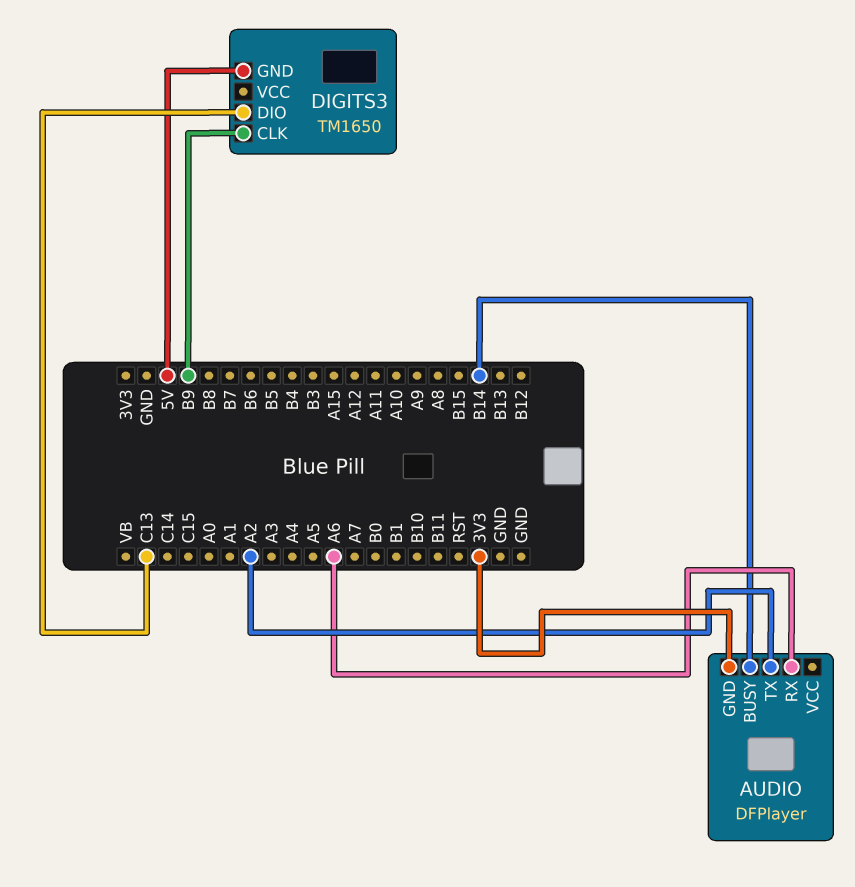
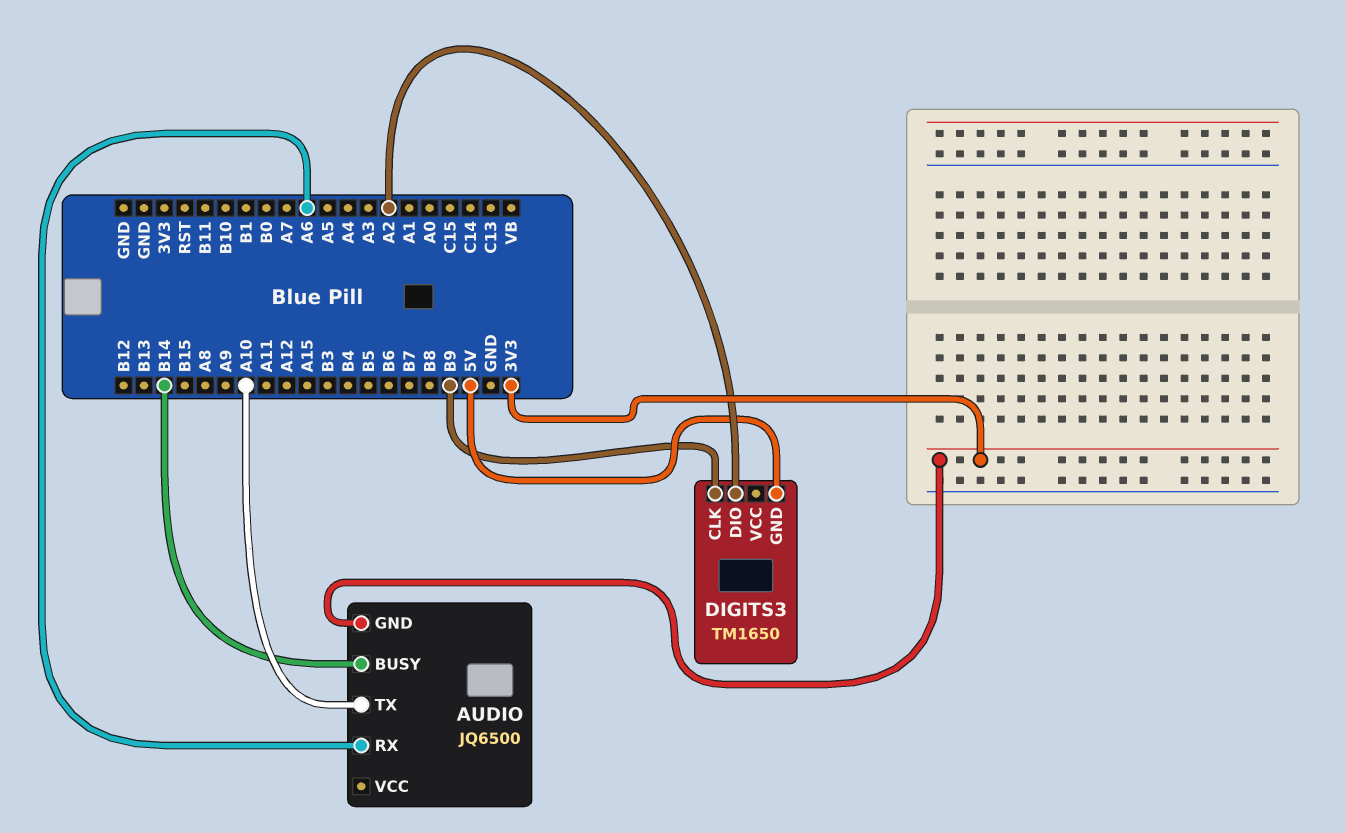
AUDIO: DFPlayer -> JQ6500
AUDIO pin TX: A2 -> A10
DIGITS3 pin DIO: C13 -> A2

